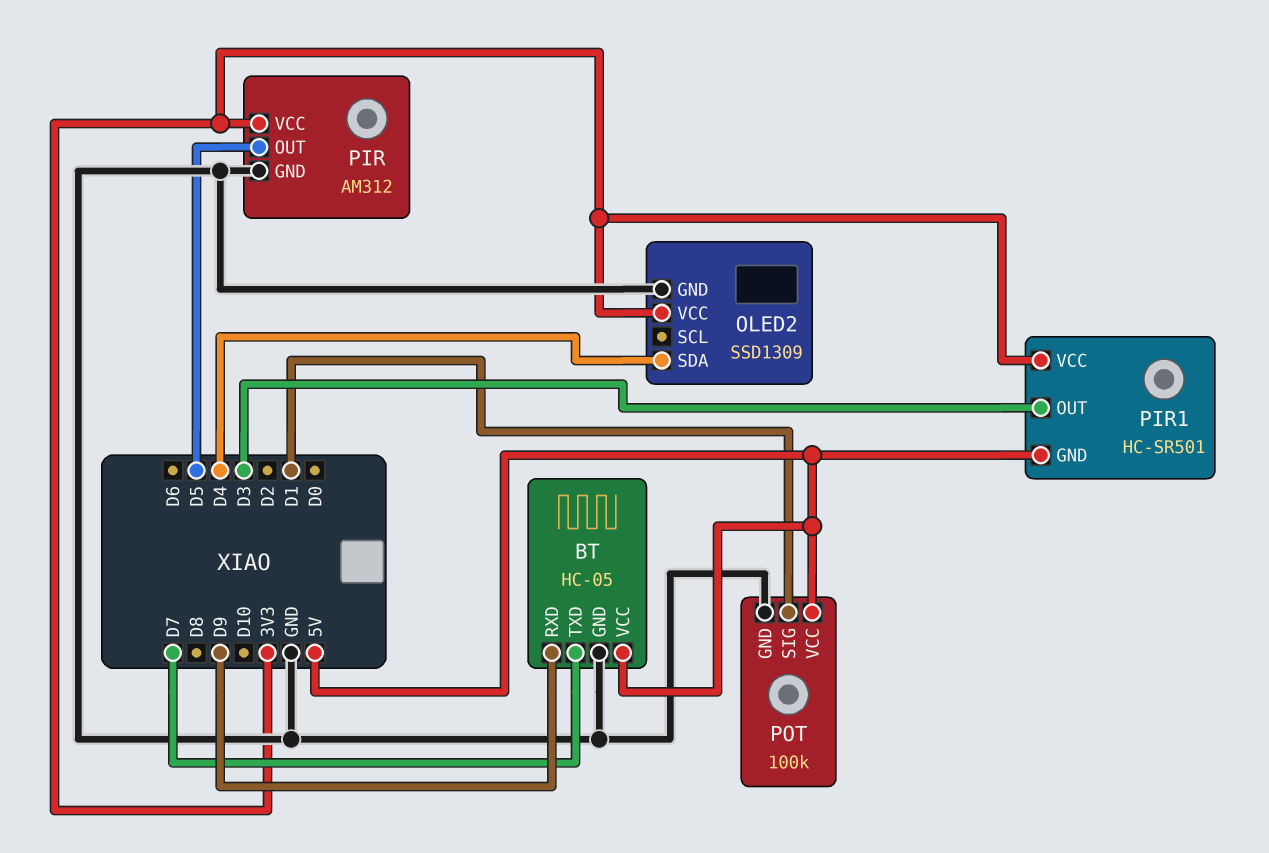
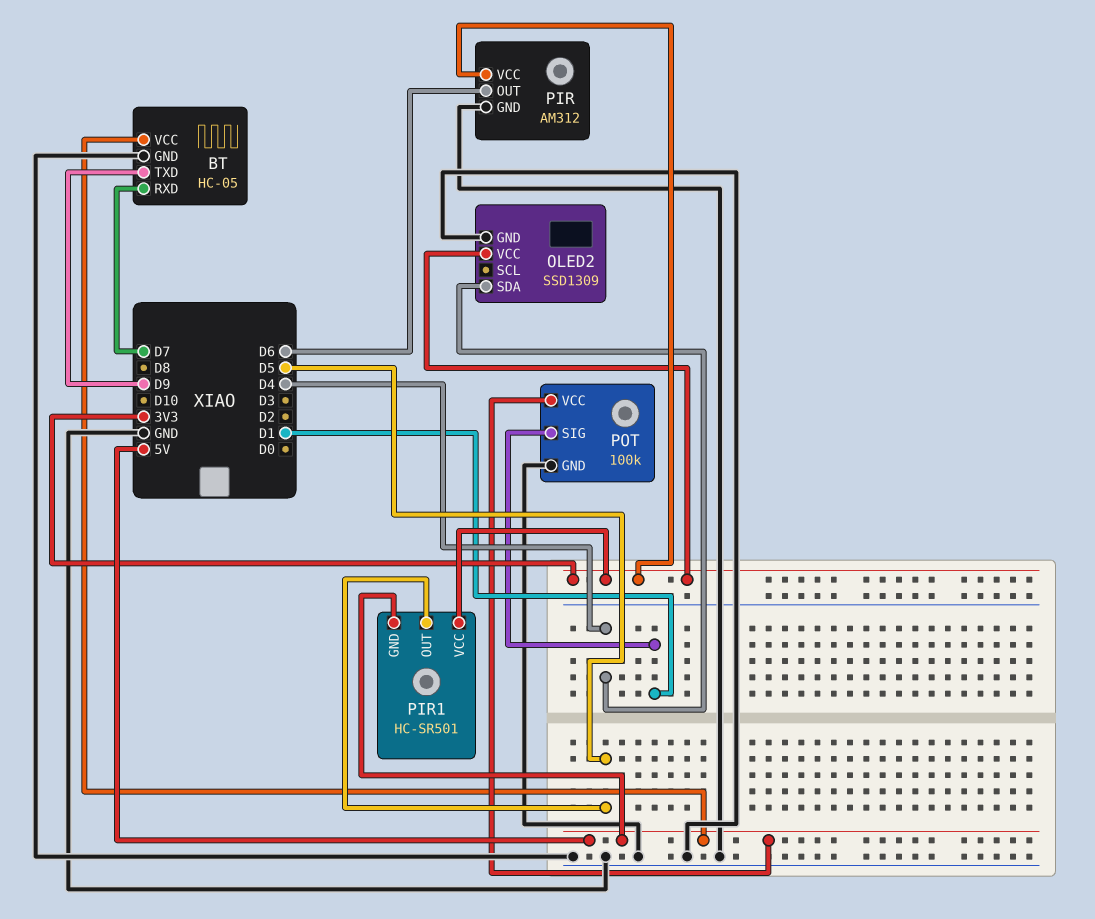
BT pin RXD: D9 -> D7
BT pin TXD: D7 -> D9
PIR pin OUT: D5 -> D6
PIR1 pin OUT: D3 -> D5

